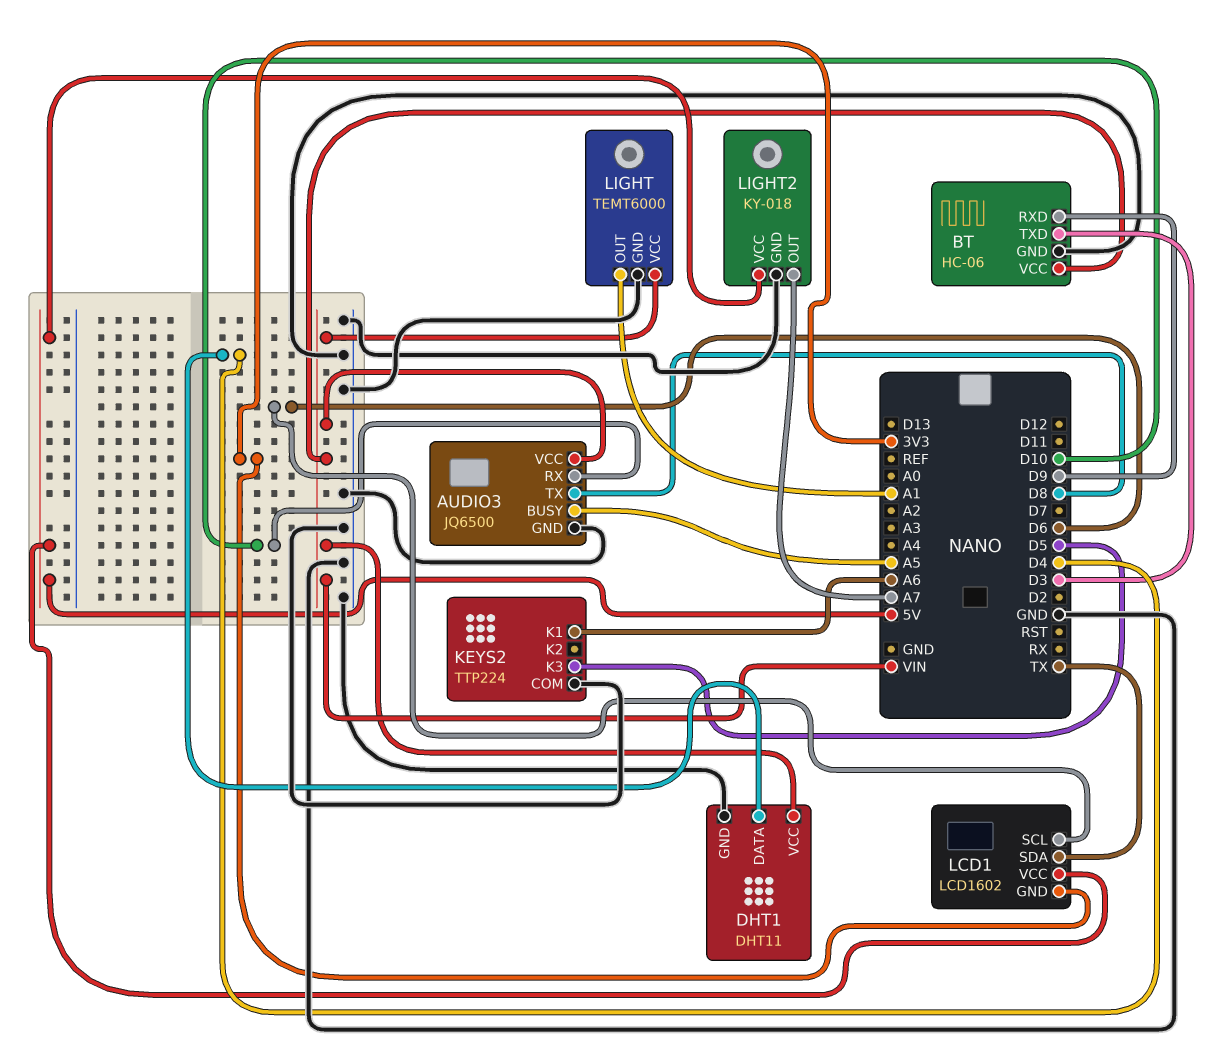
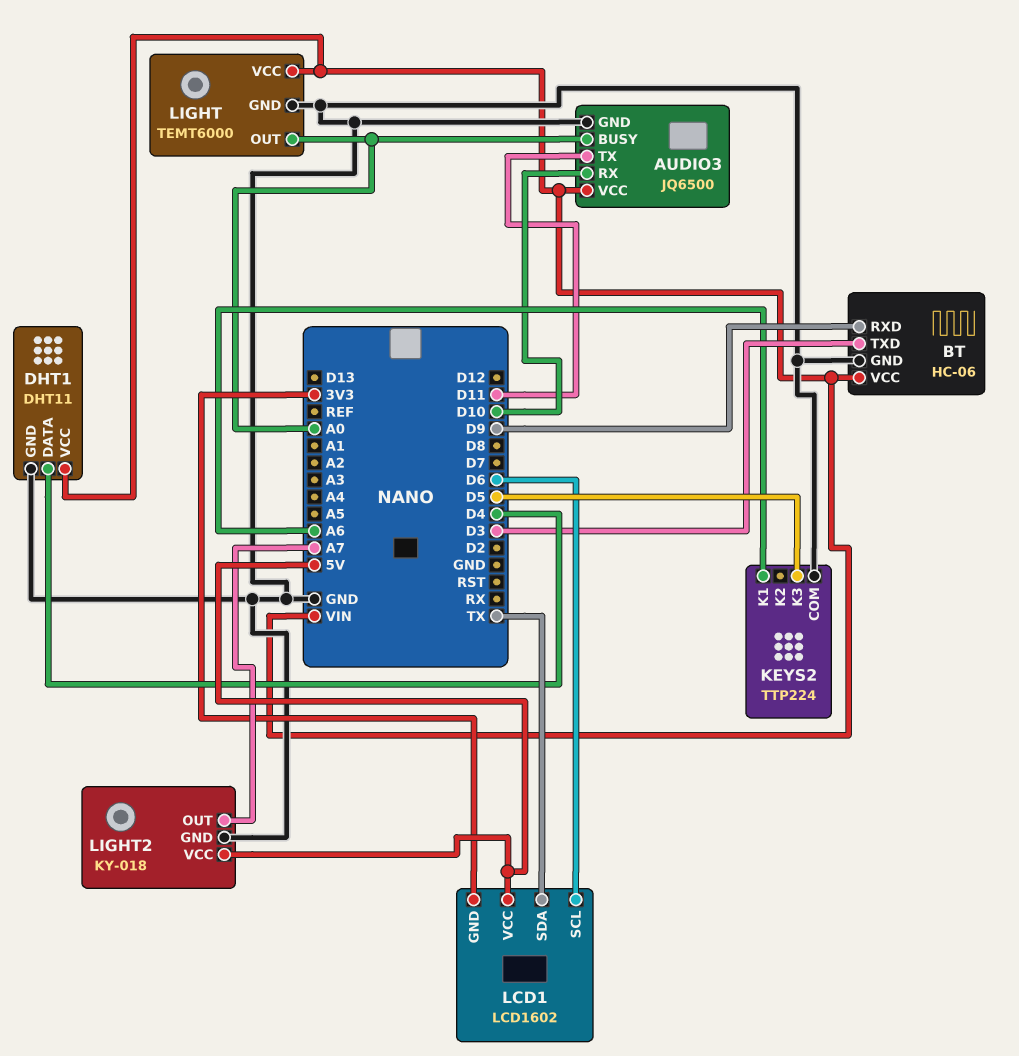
AUDIO3 pin BUSY: A5 -> A0
AUDIO3 pin TX: D8 -> D11
LIGHT pin OUT: A1 -> A0

